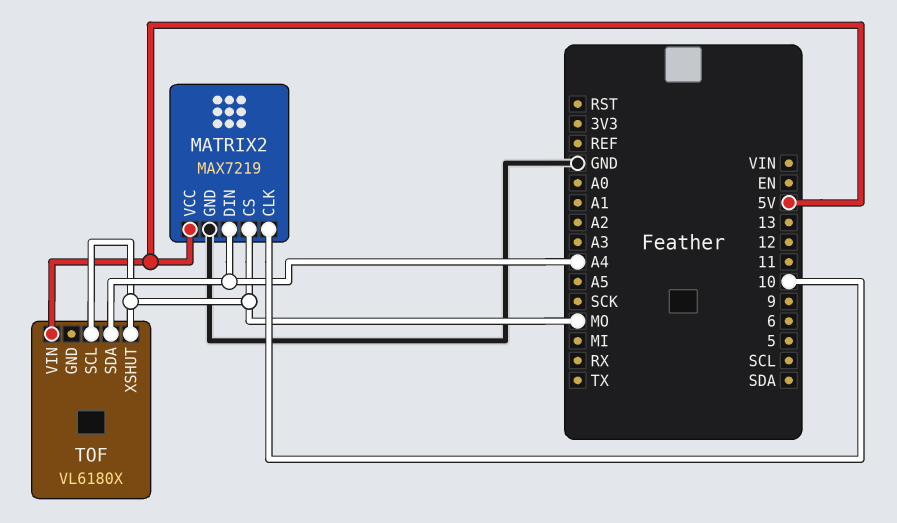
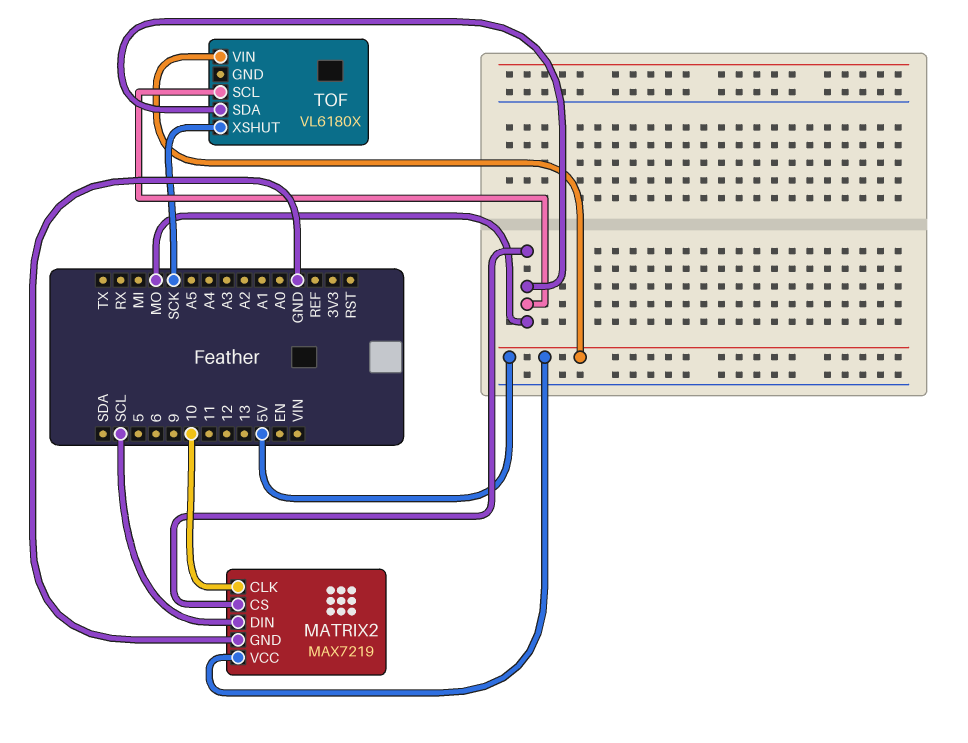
MATRIX2 pin DIN: A4 -> SCL
TOF pin SDA: A4 -> MO
TOF pin XSHUT: MO -> SCK

